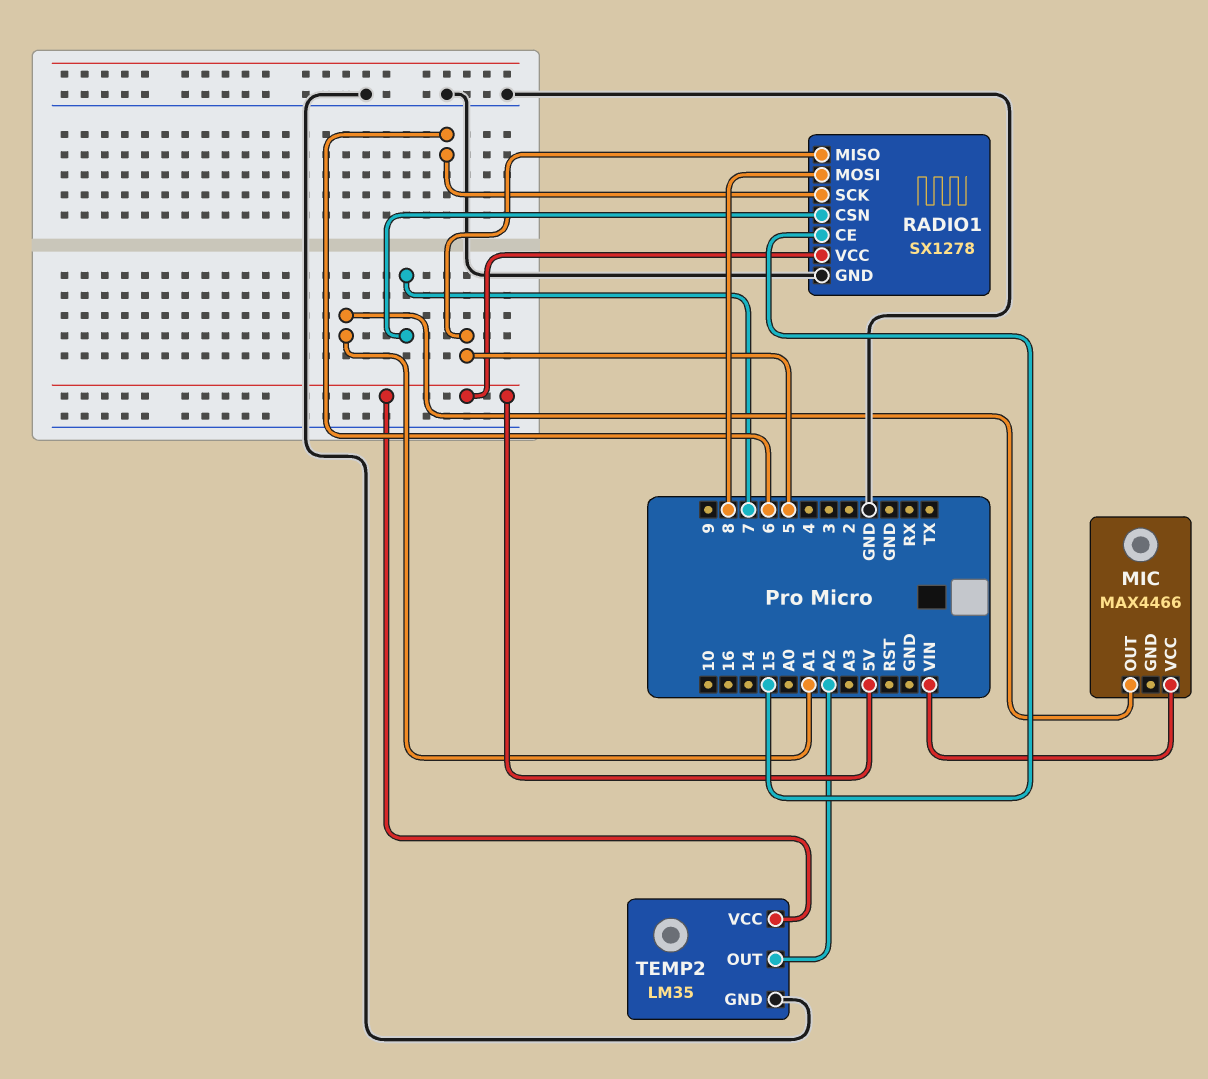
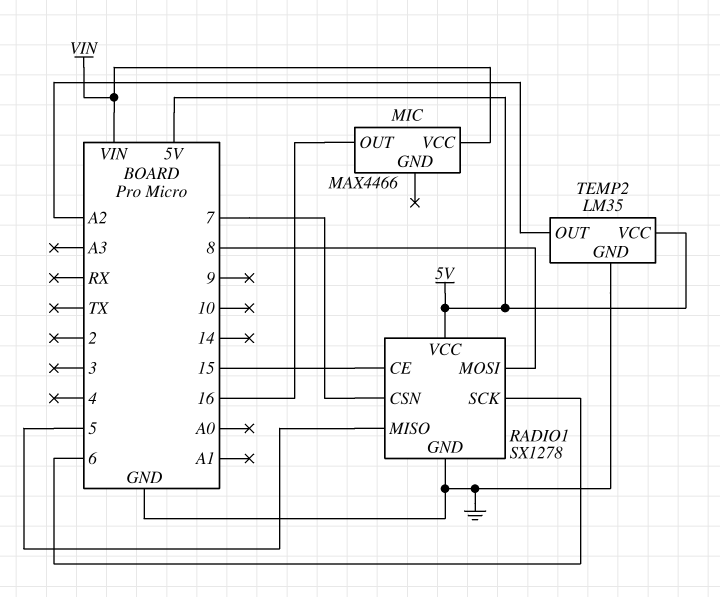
MIC pin OUT: A1 -> 16

